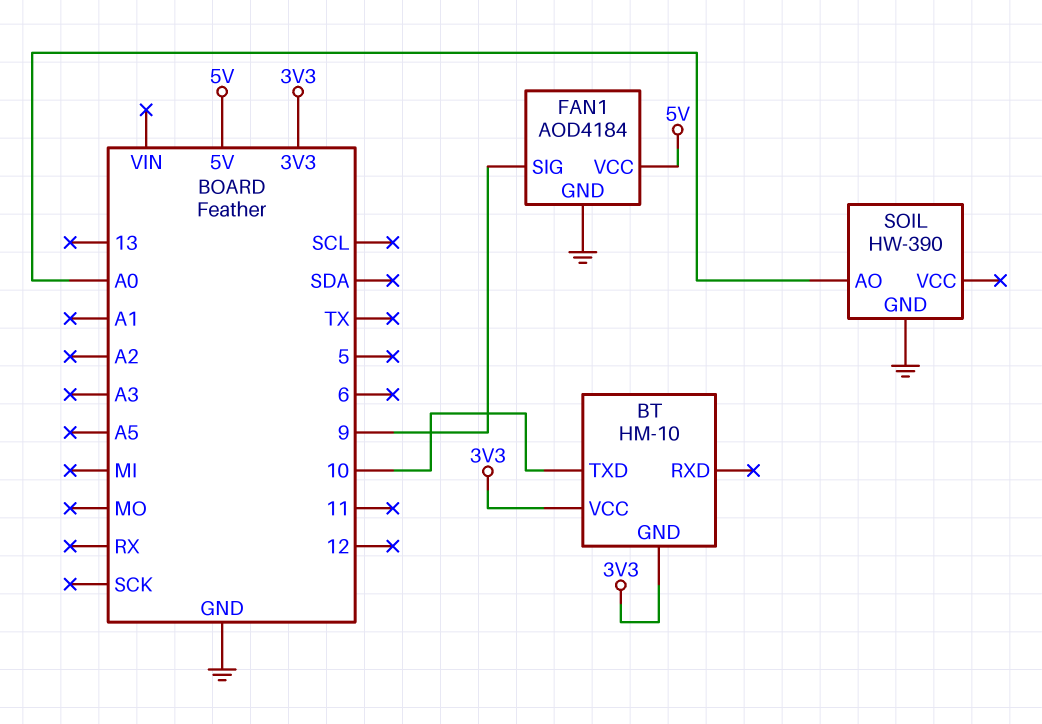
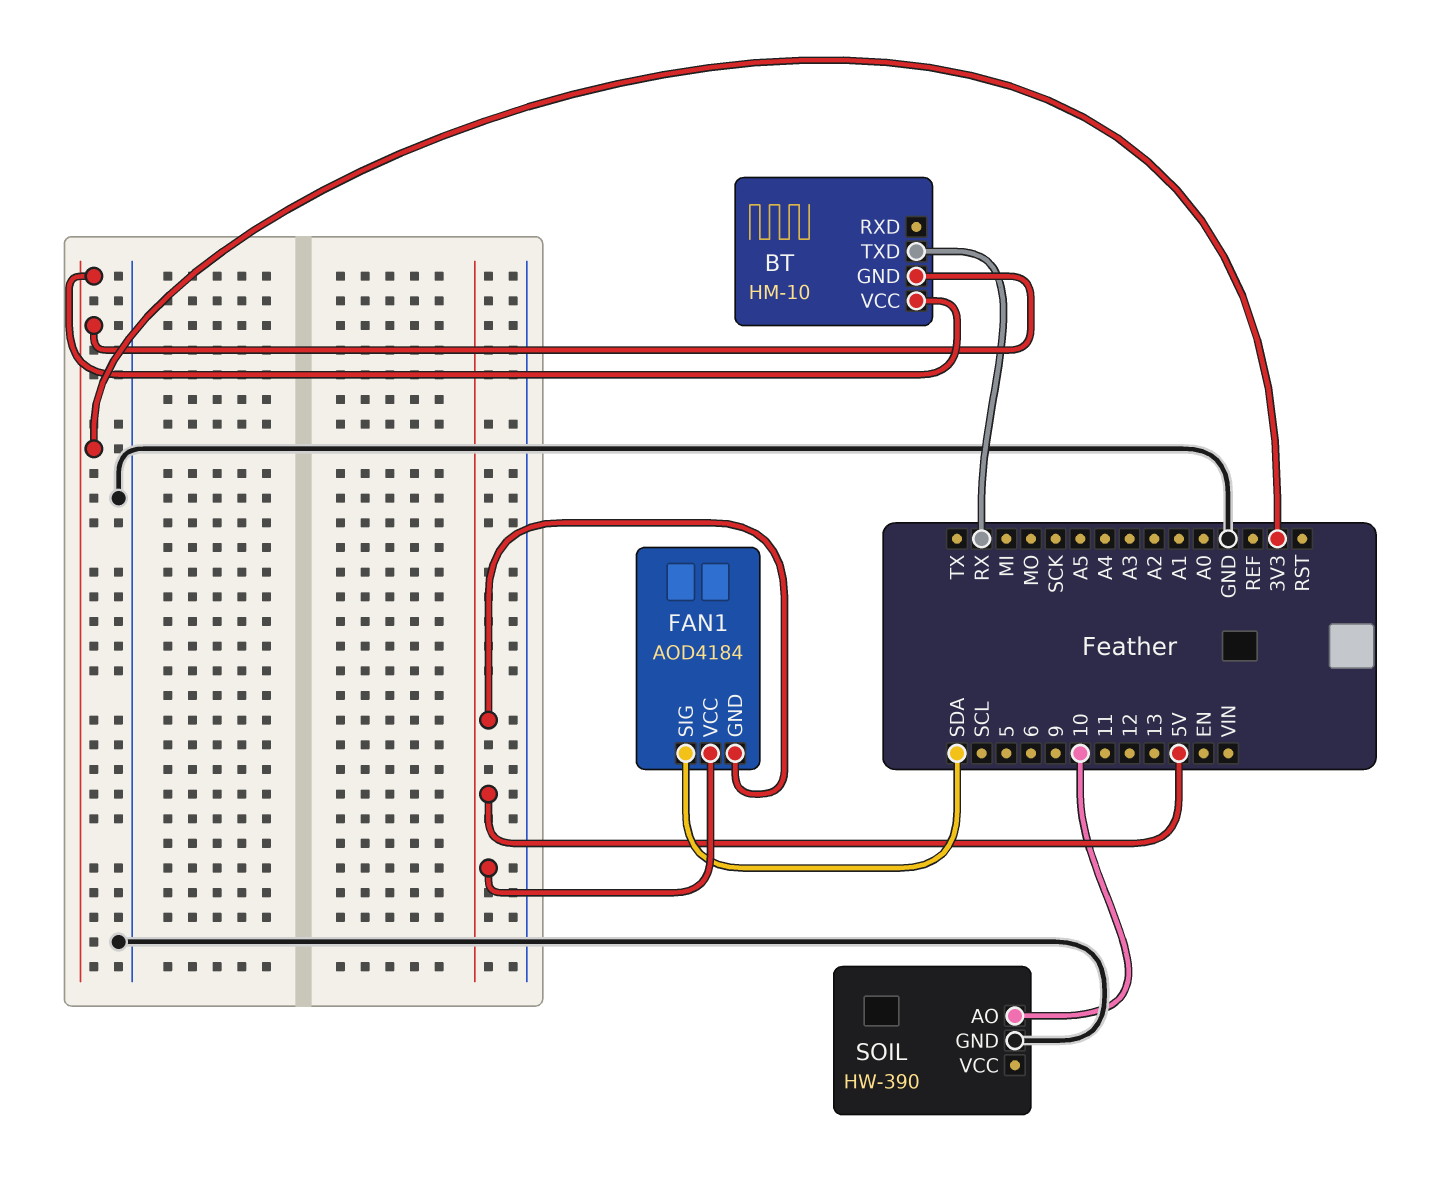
BT pin TXD: 10 -> RX
FAN1 pin GND: GND -> 5V
FAN1 pin SIG: 9 -> SDA
SOIL pin AO: A0 -> 10

